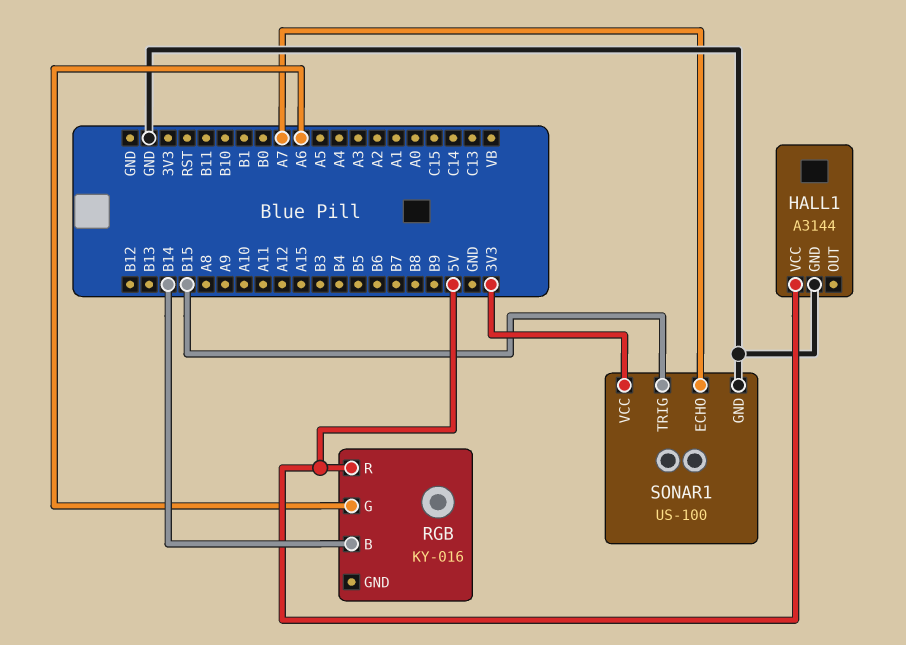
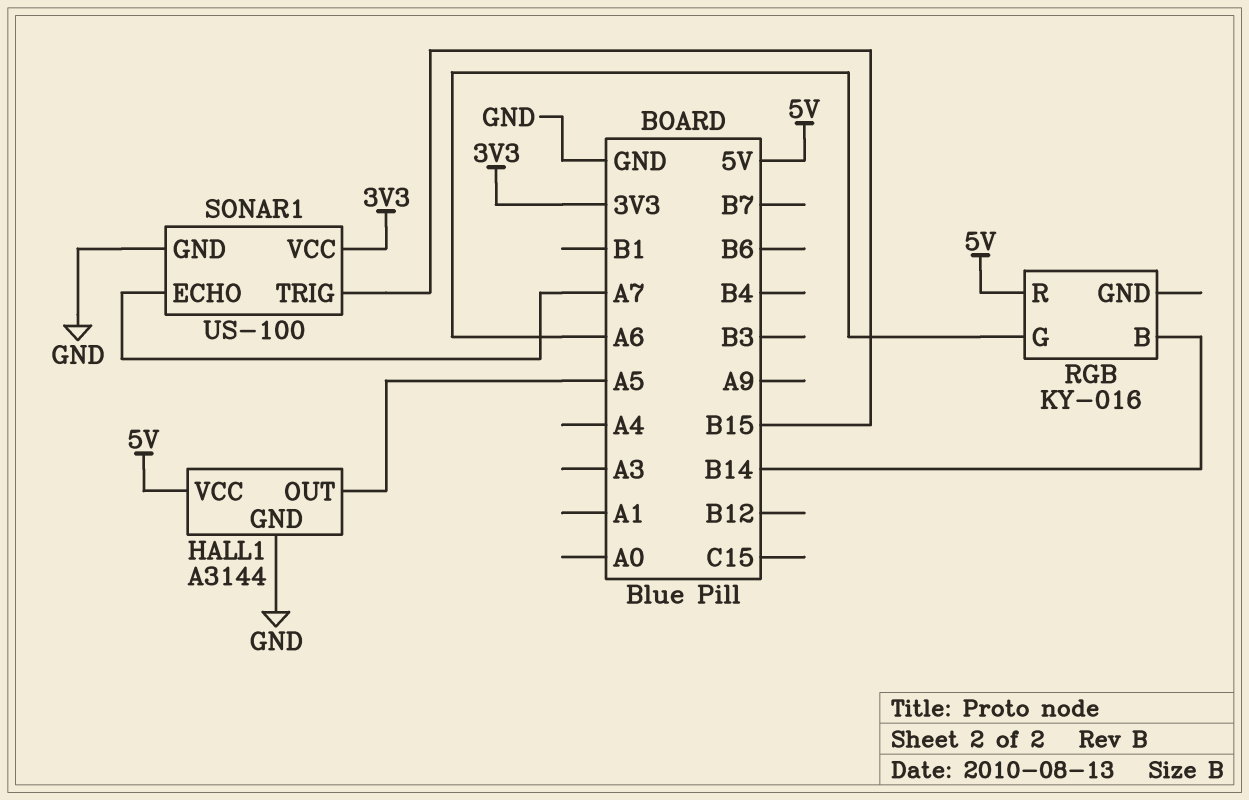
HALL1 pin OUT: none -> A5

